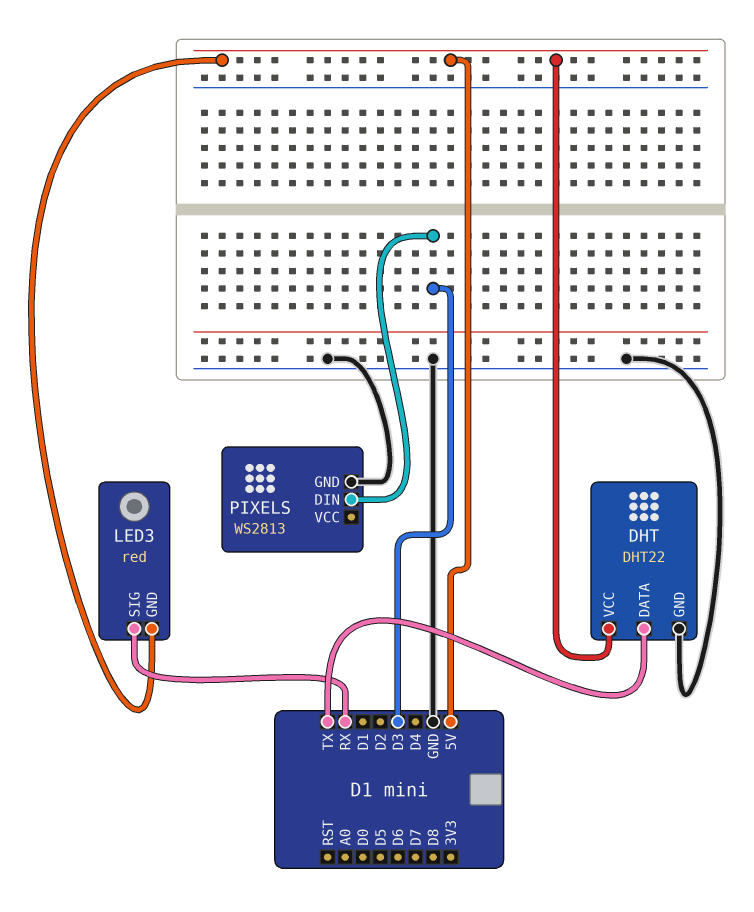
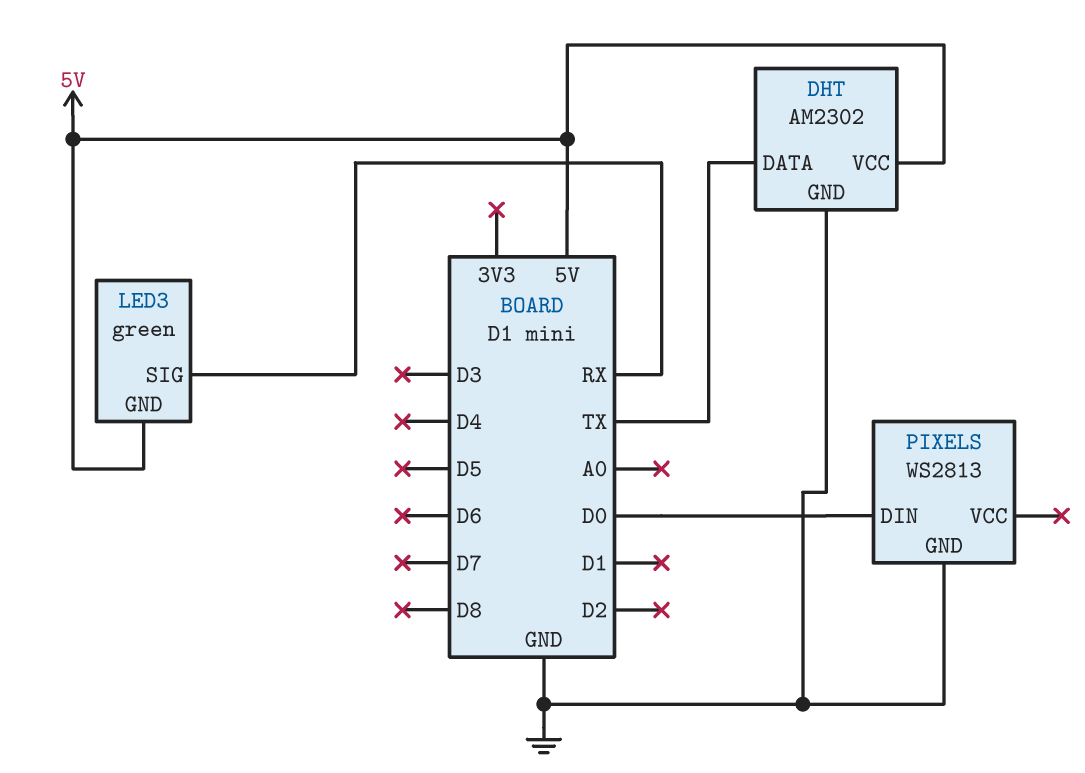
DHT: DHT22 -> AM2302
LED3: red -> green
PIXELS pin DIN: D3 -> D0

